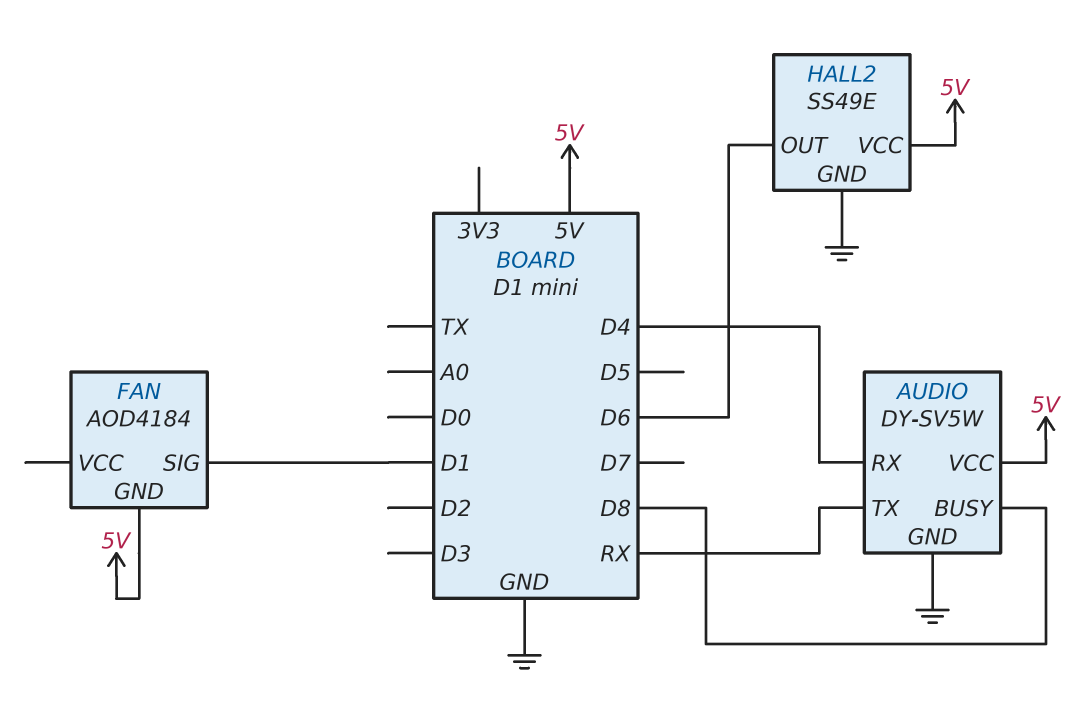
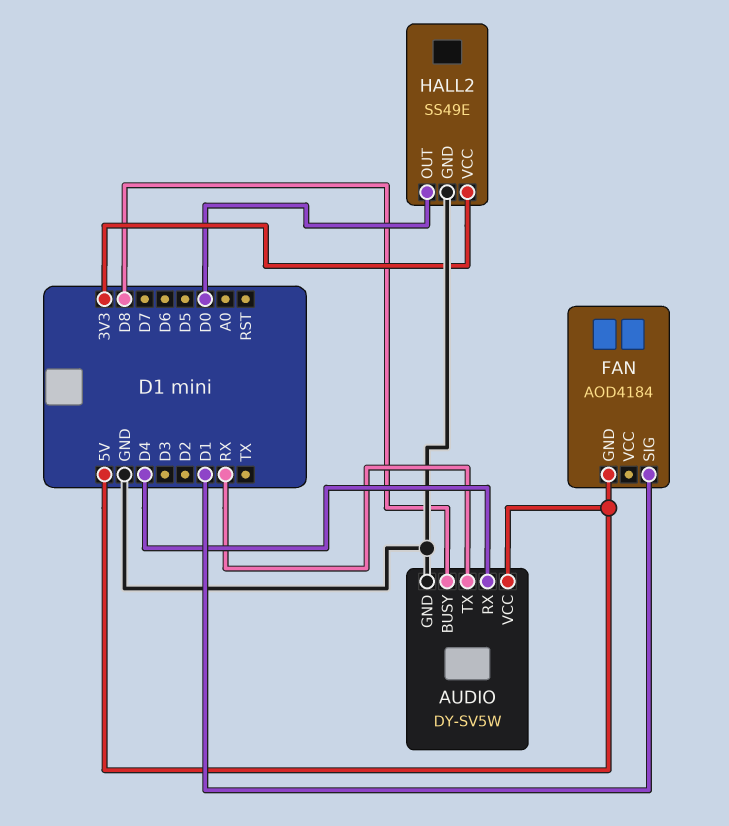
HALL2 pin OUT: D6 -> D0
HALL2 pin VCC: 5V -> 3V3

